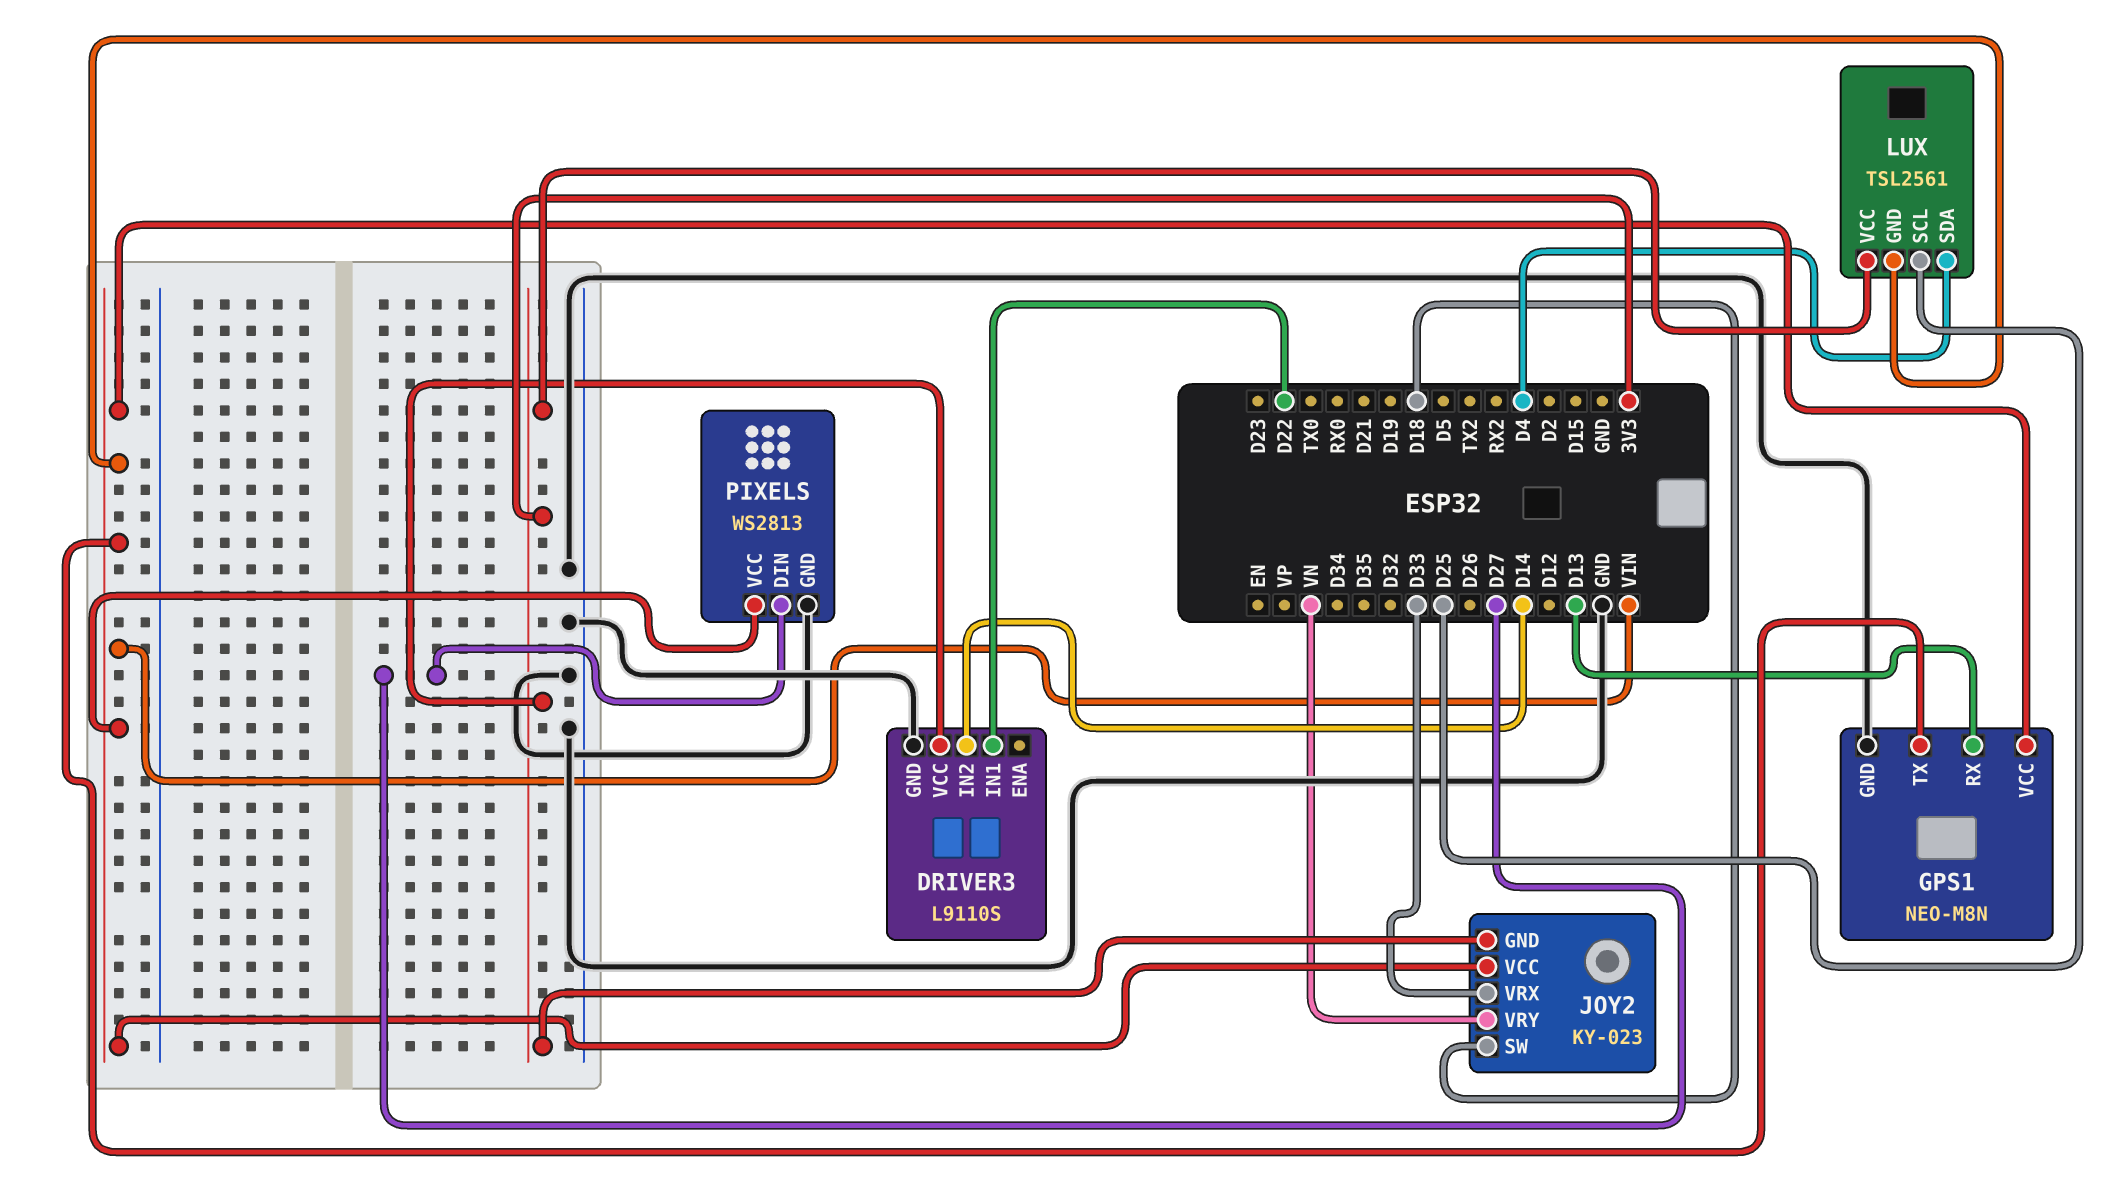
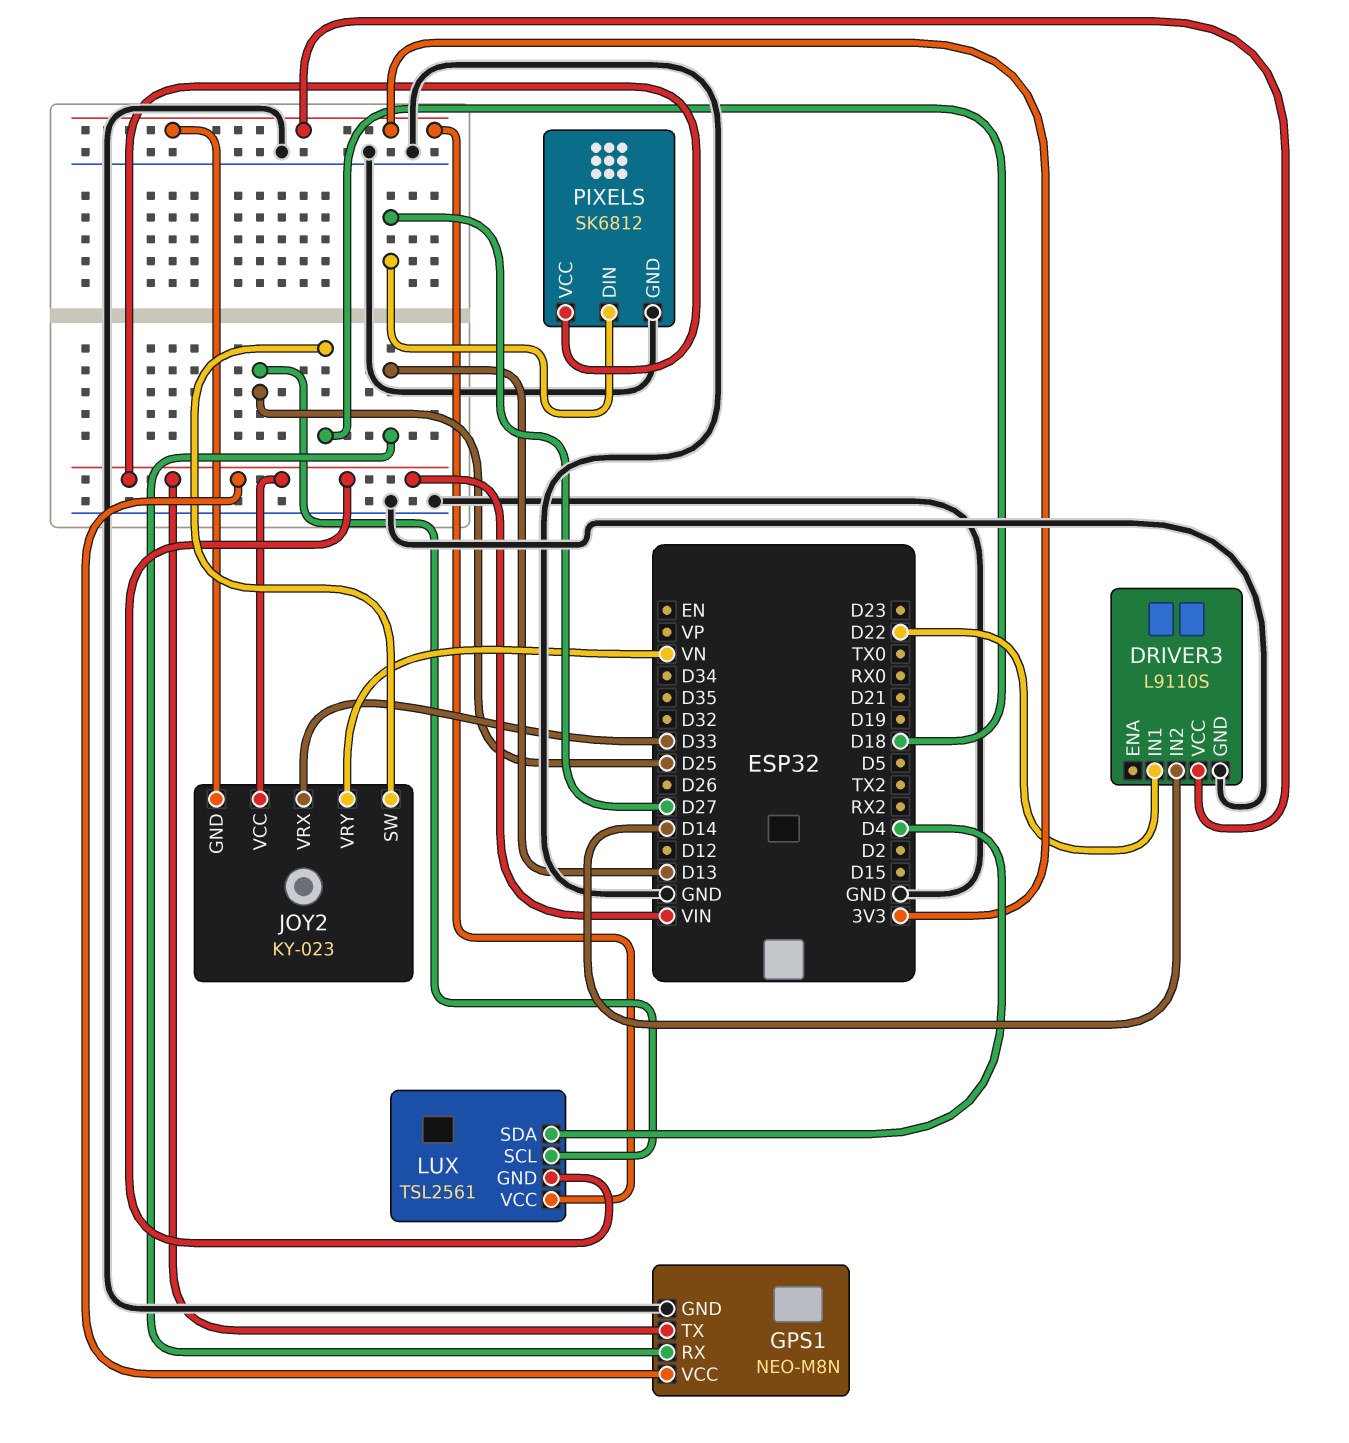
PIXELS: WS2813 -> SK6812

